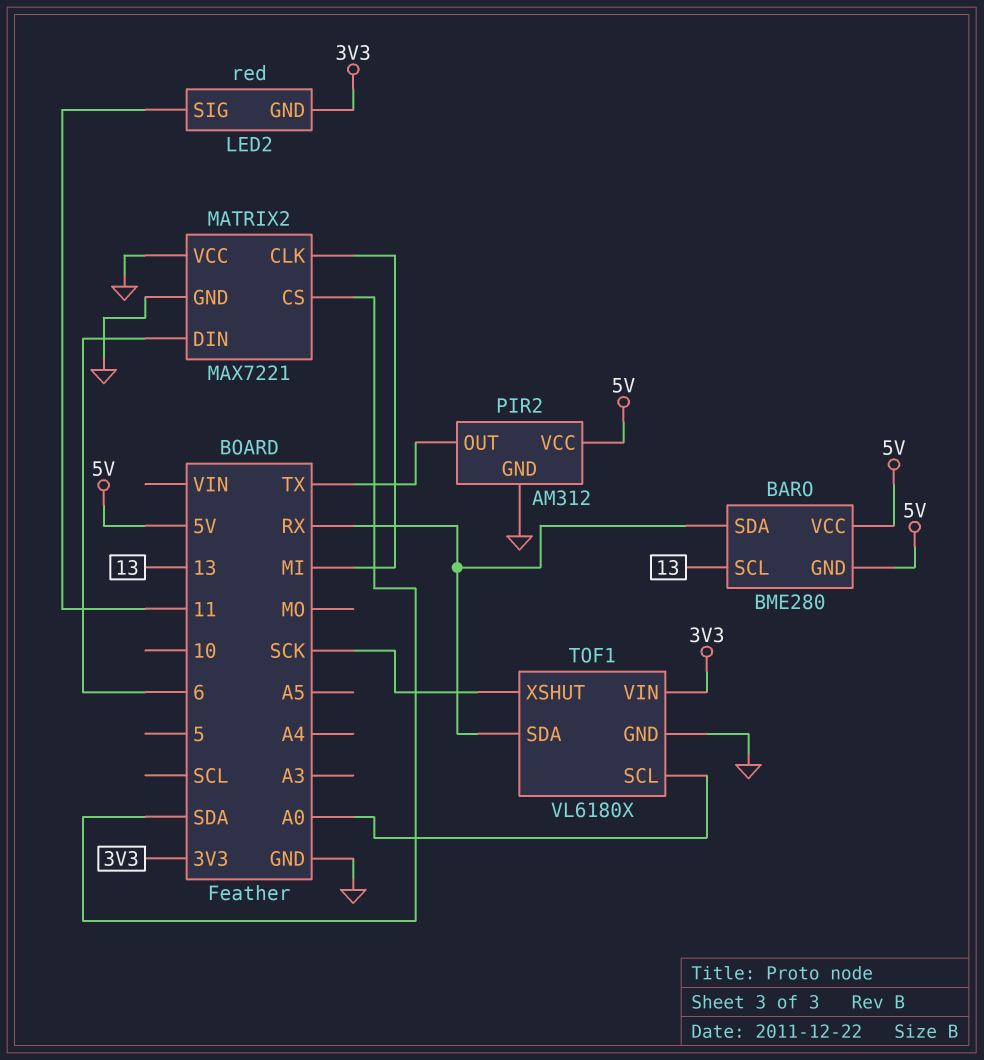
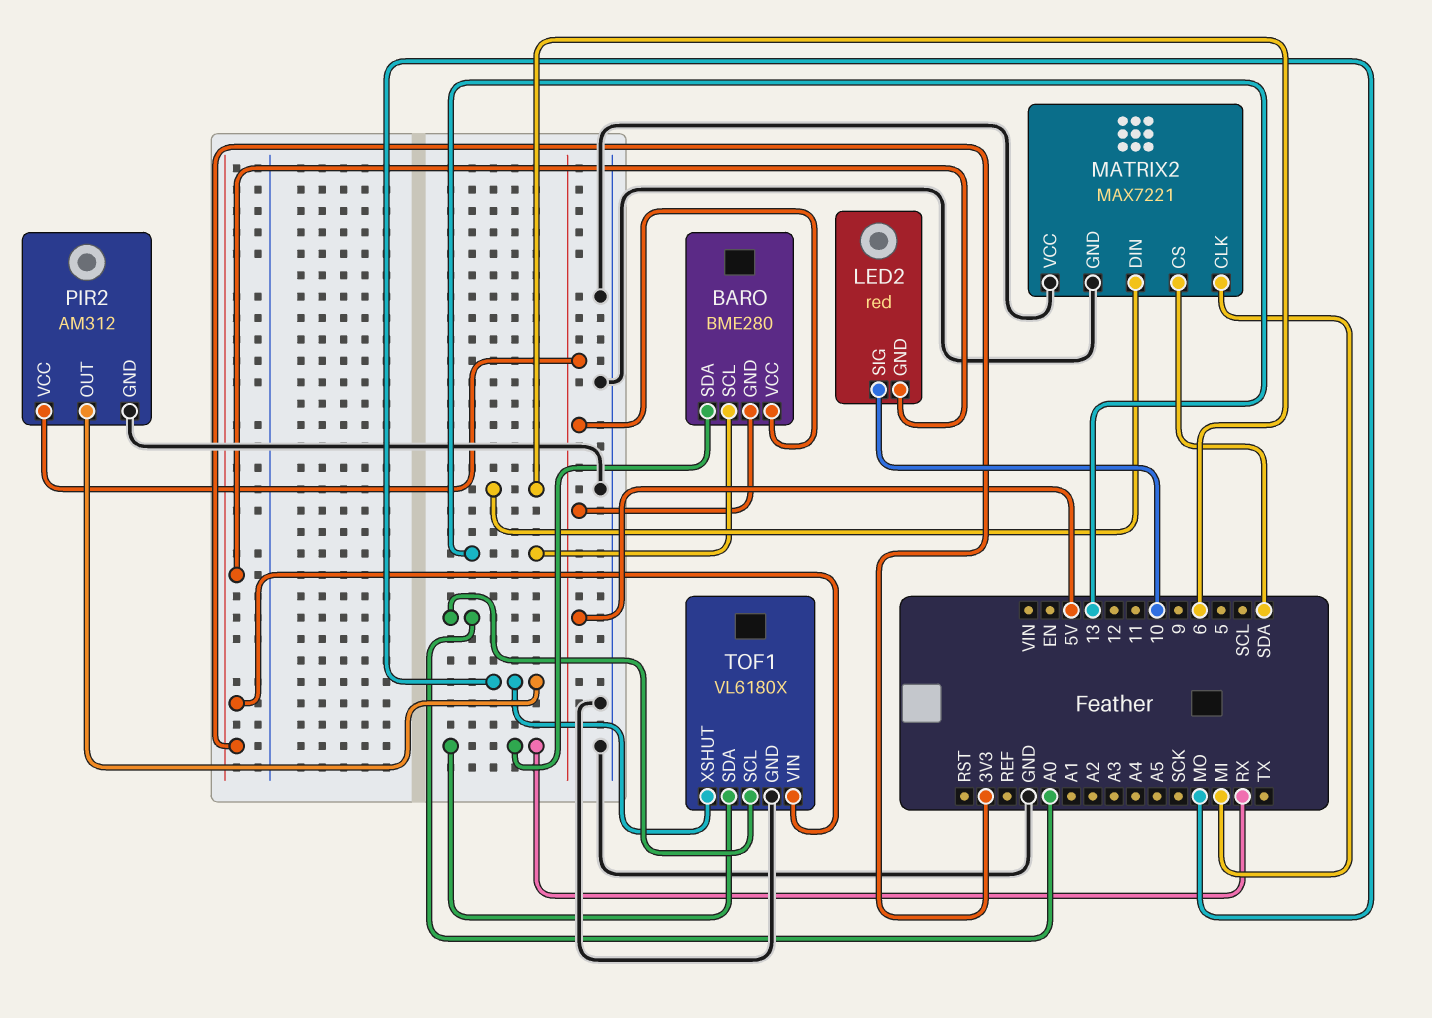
LED2 pin SIG: 11 -> 10
PIR2 pin OUT: TX -> MO
TOF1 pin XSHUT: SCK -> MO

